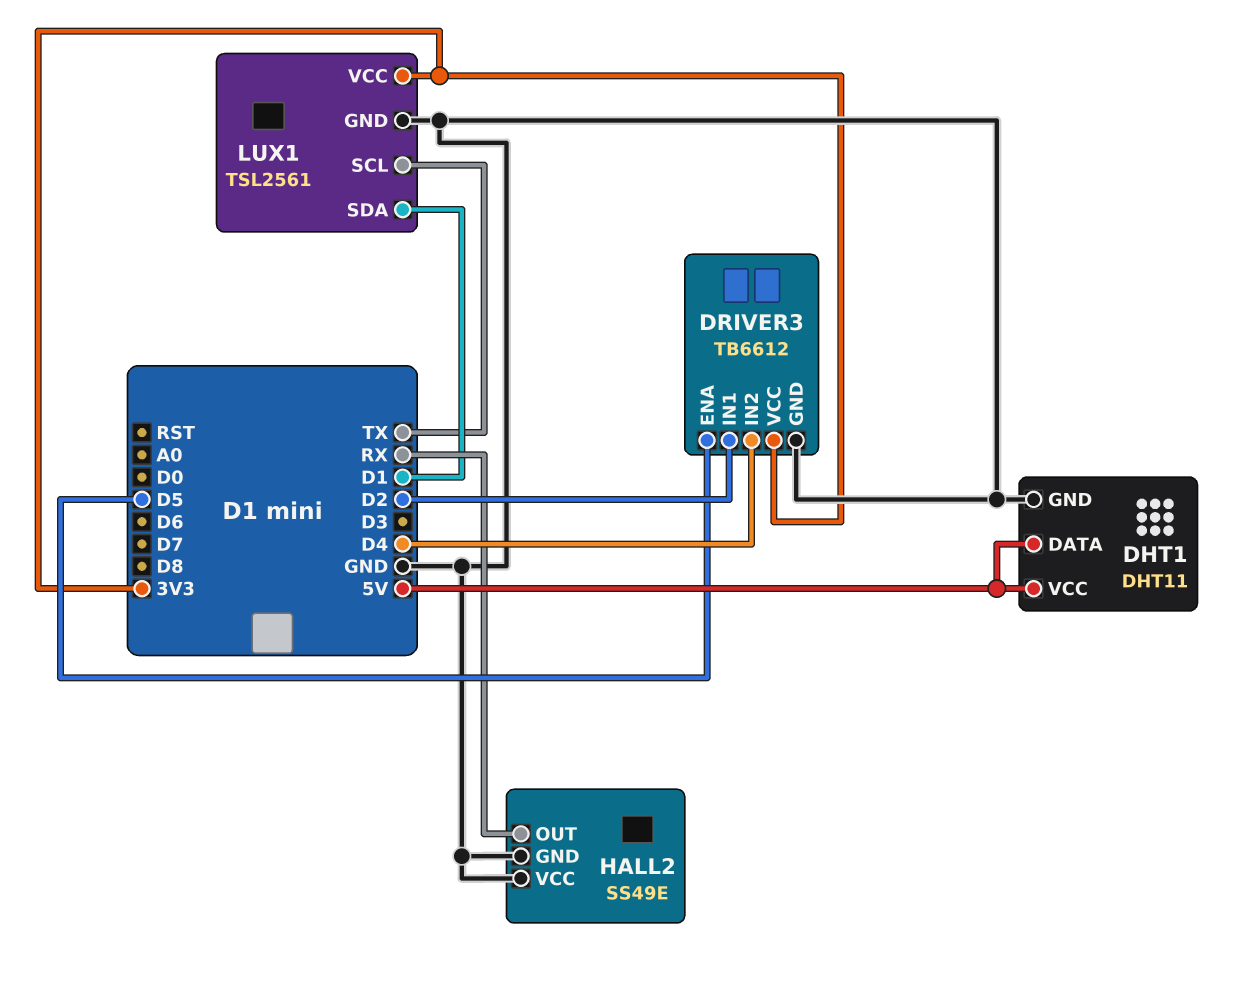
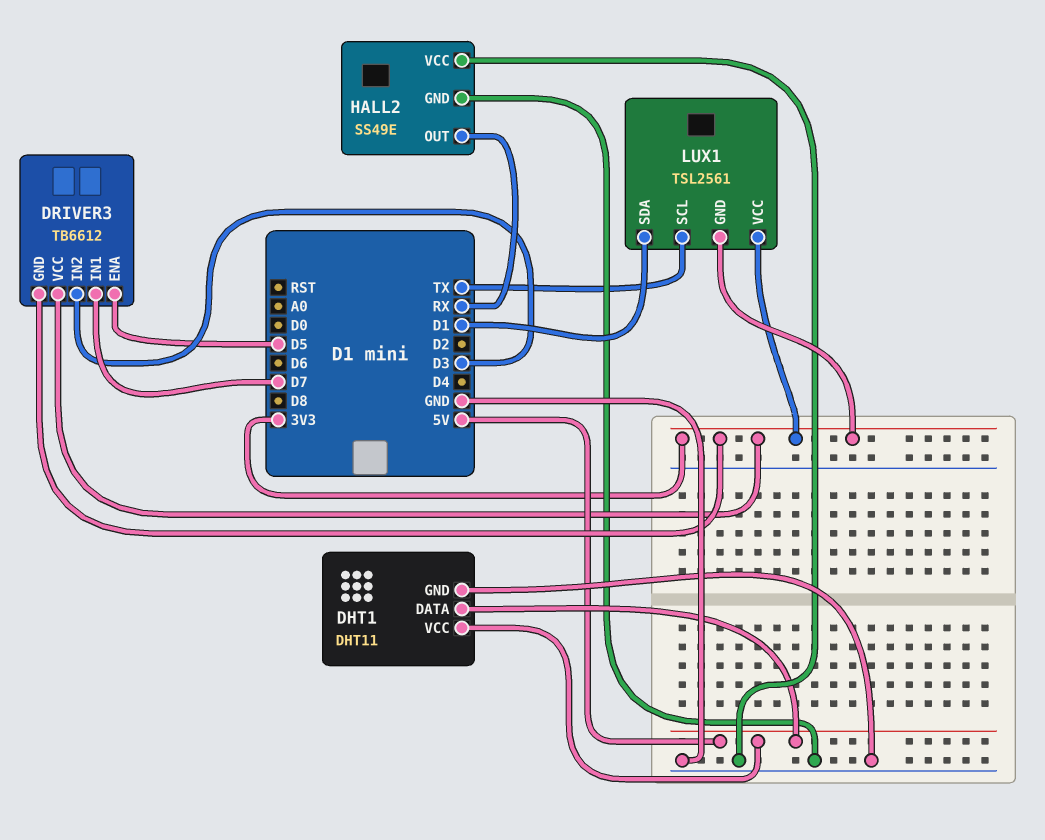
DRIVER3 pin GND: GND -> 3V3
DRIVER3 pin IN1: D2 -> D7
DRIVER3 pin IN2: D4 -> D3
LUX1 pin GND: GND -> 3V3

